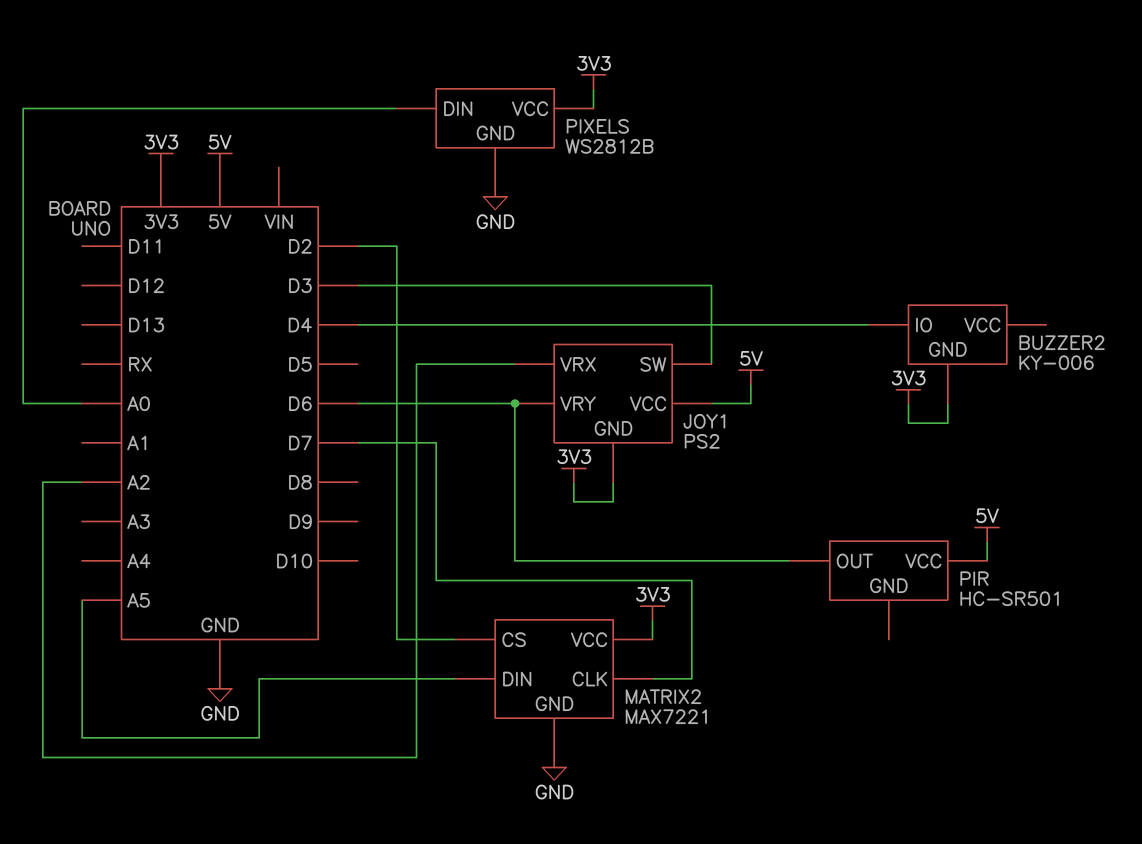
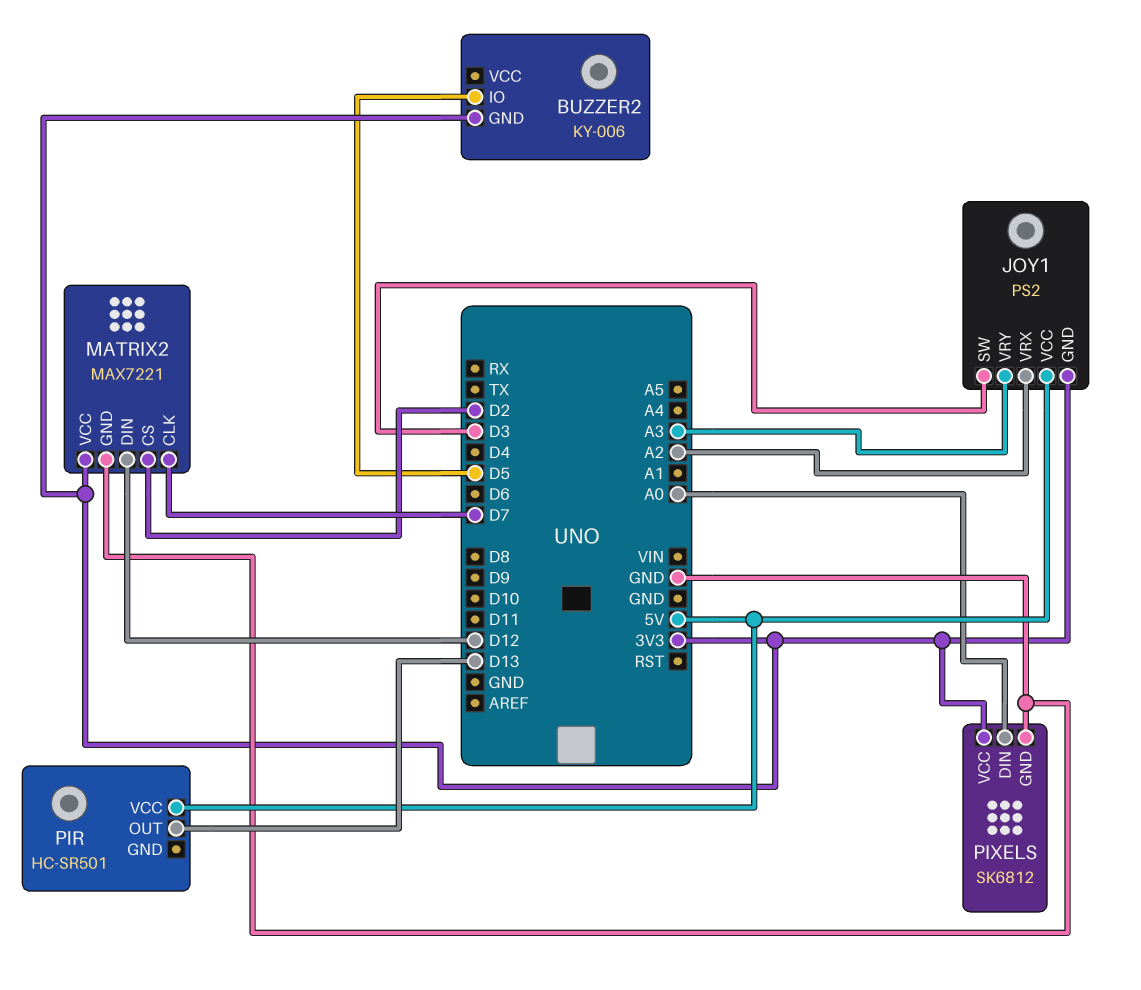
BUZZER2 pin IO: D4 -> D5
JOY1 pin VRY: D6 -> A3
MATRIX2 pin DIN: A5 -> D12
PIR pin OUT: D6 -> D13
PIXELS: WS2812B -> SK6812

